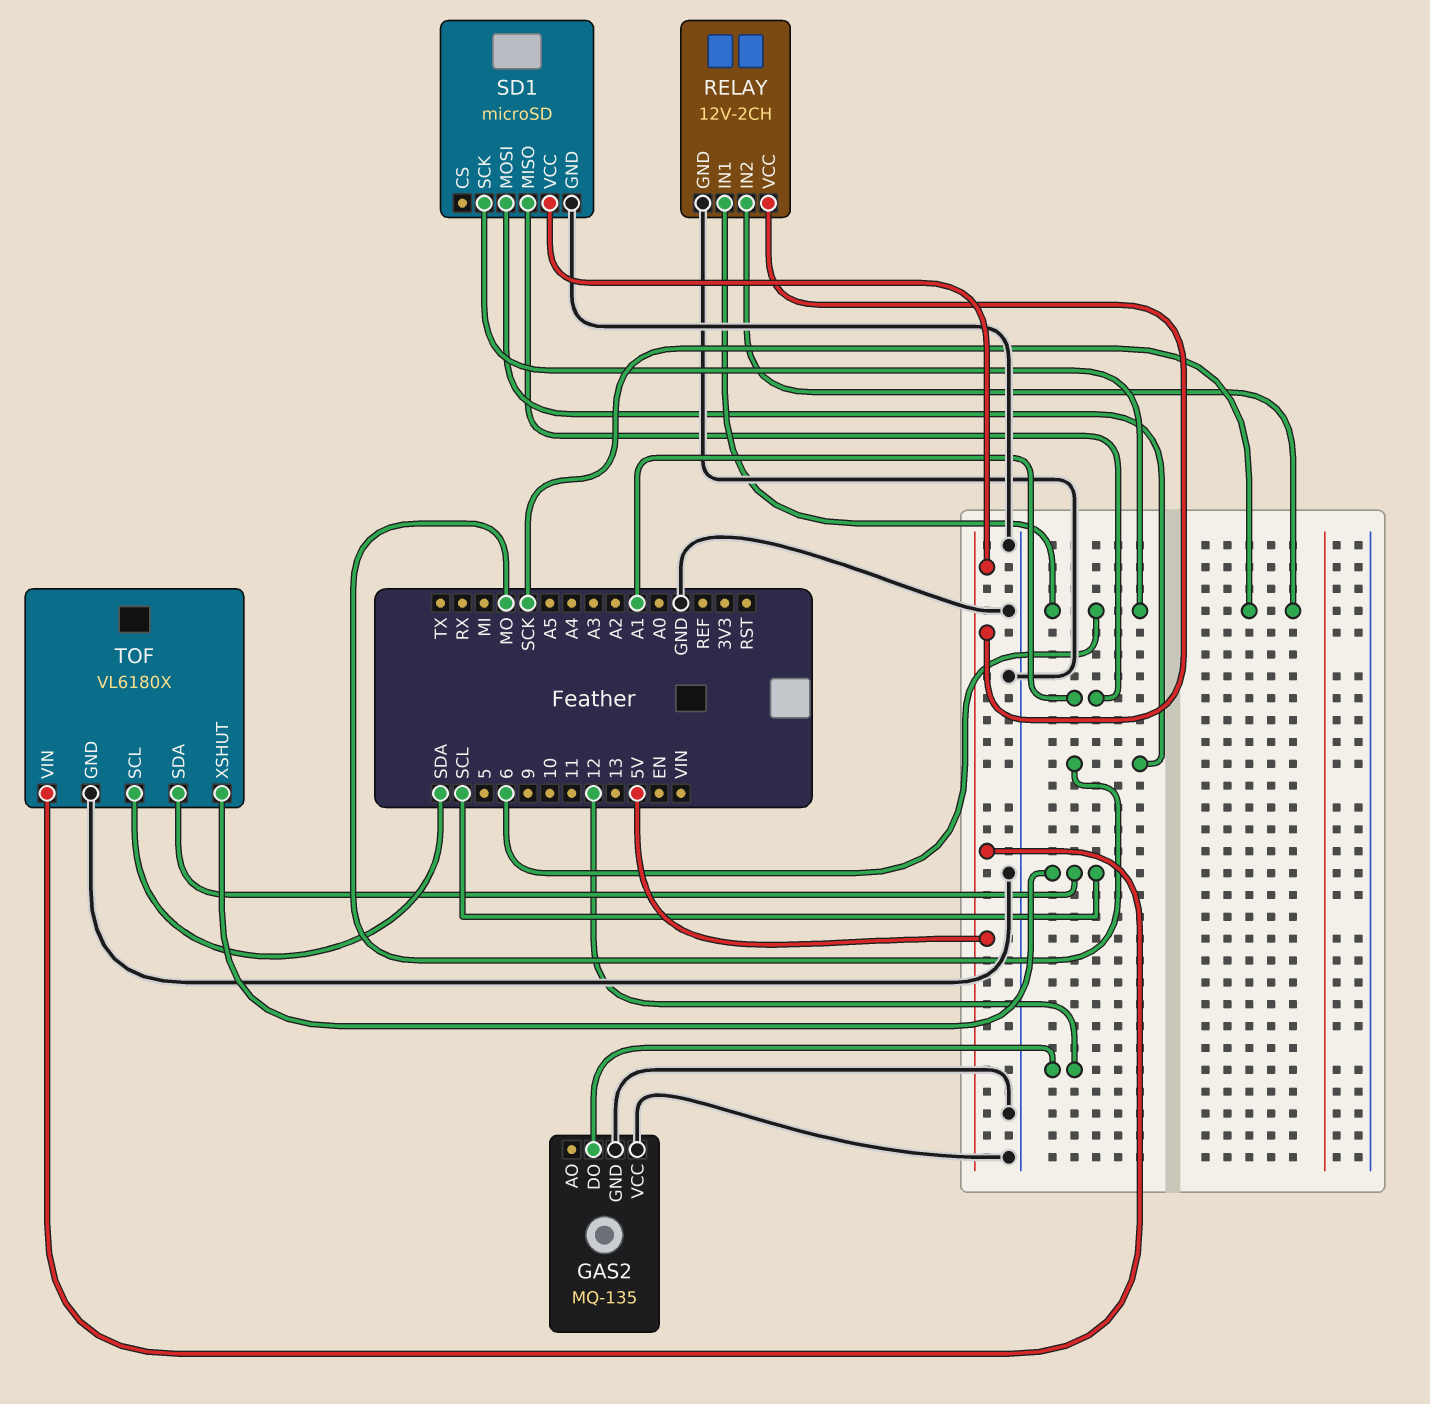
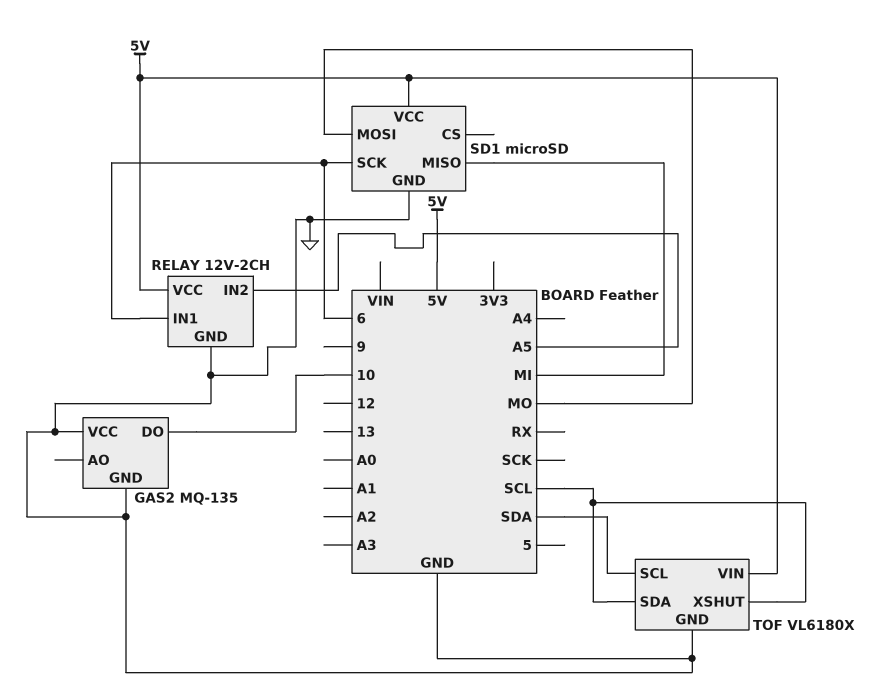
GAS2 pin DO: 12 -> 10
RELAY pin IN2: SCK -> A5
SD1 pin MISO: A1 -> MI

